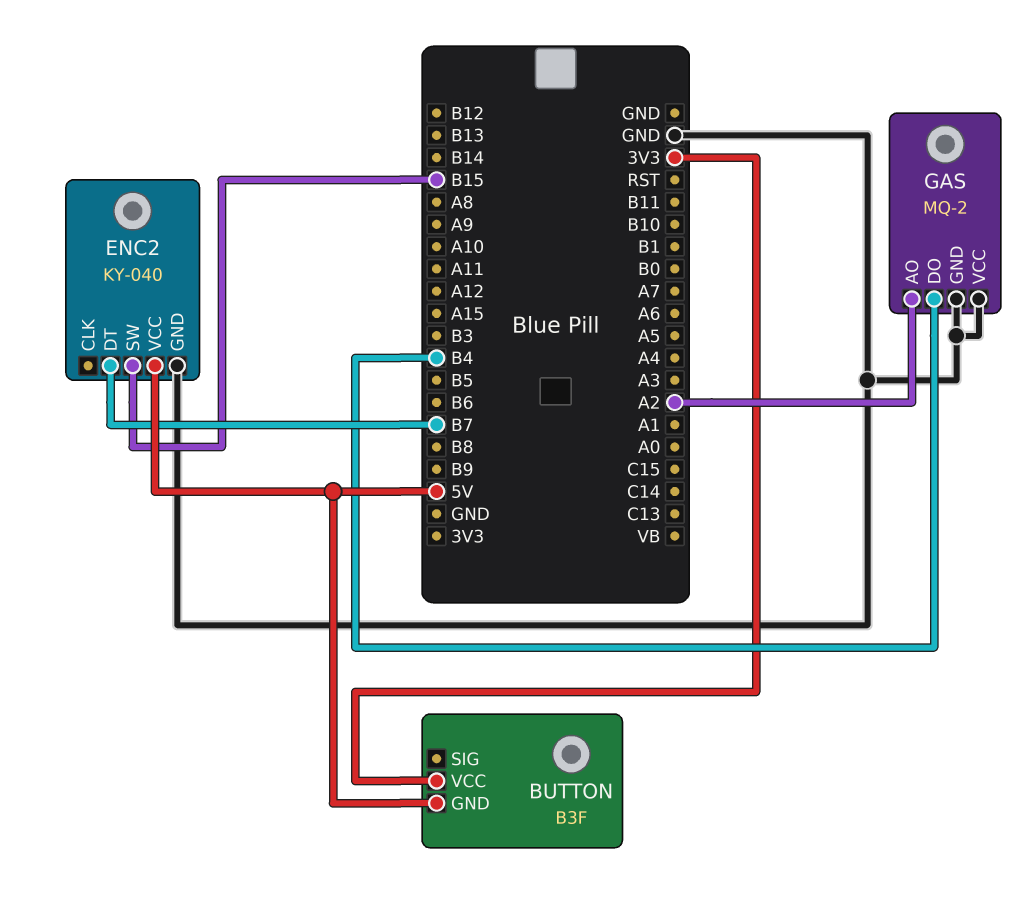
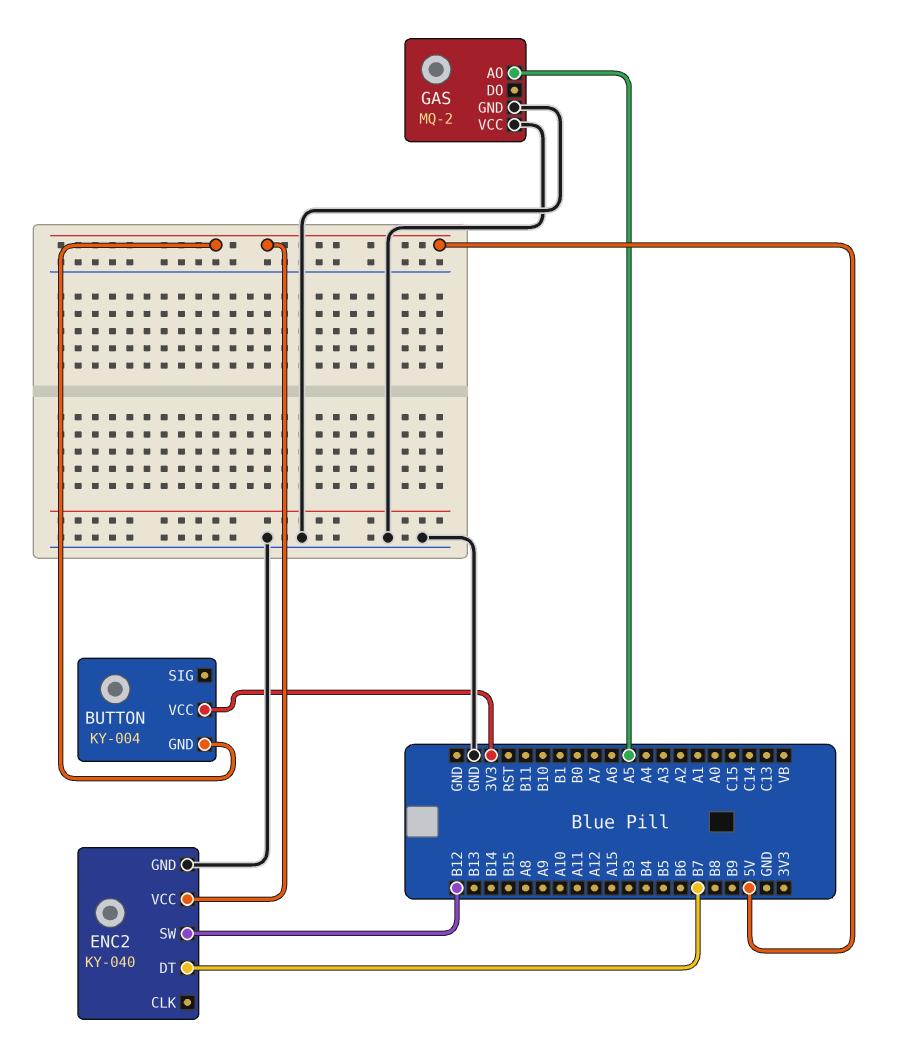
BUTTON: B3F -> KY-004
ENC2 pin SW: B15 -> B12
GAS pin AO: A2 -> A5
GAS pin DO: B4 -> none

